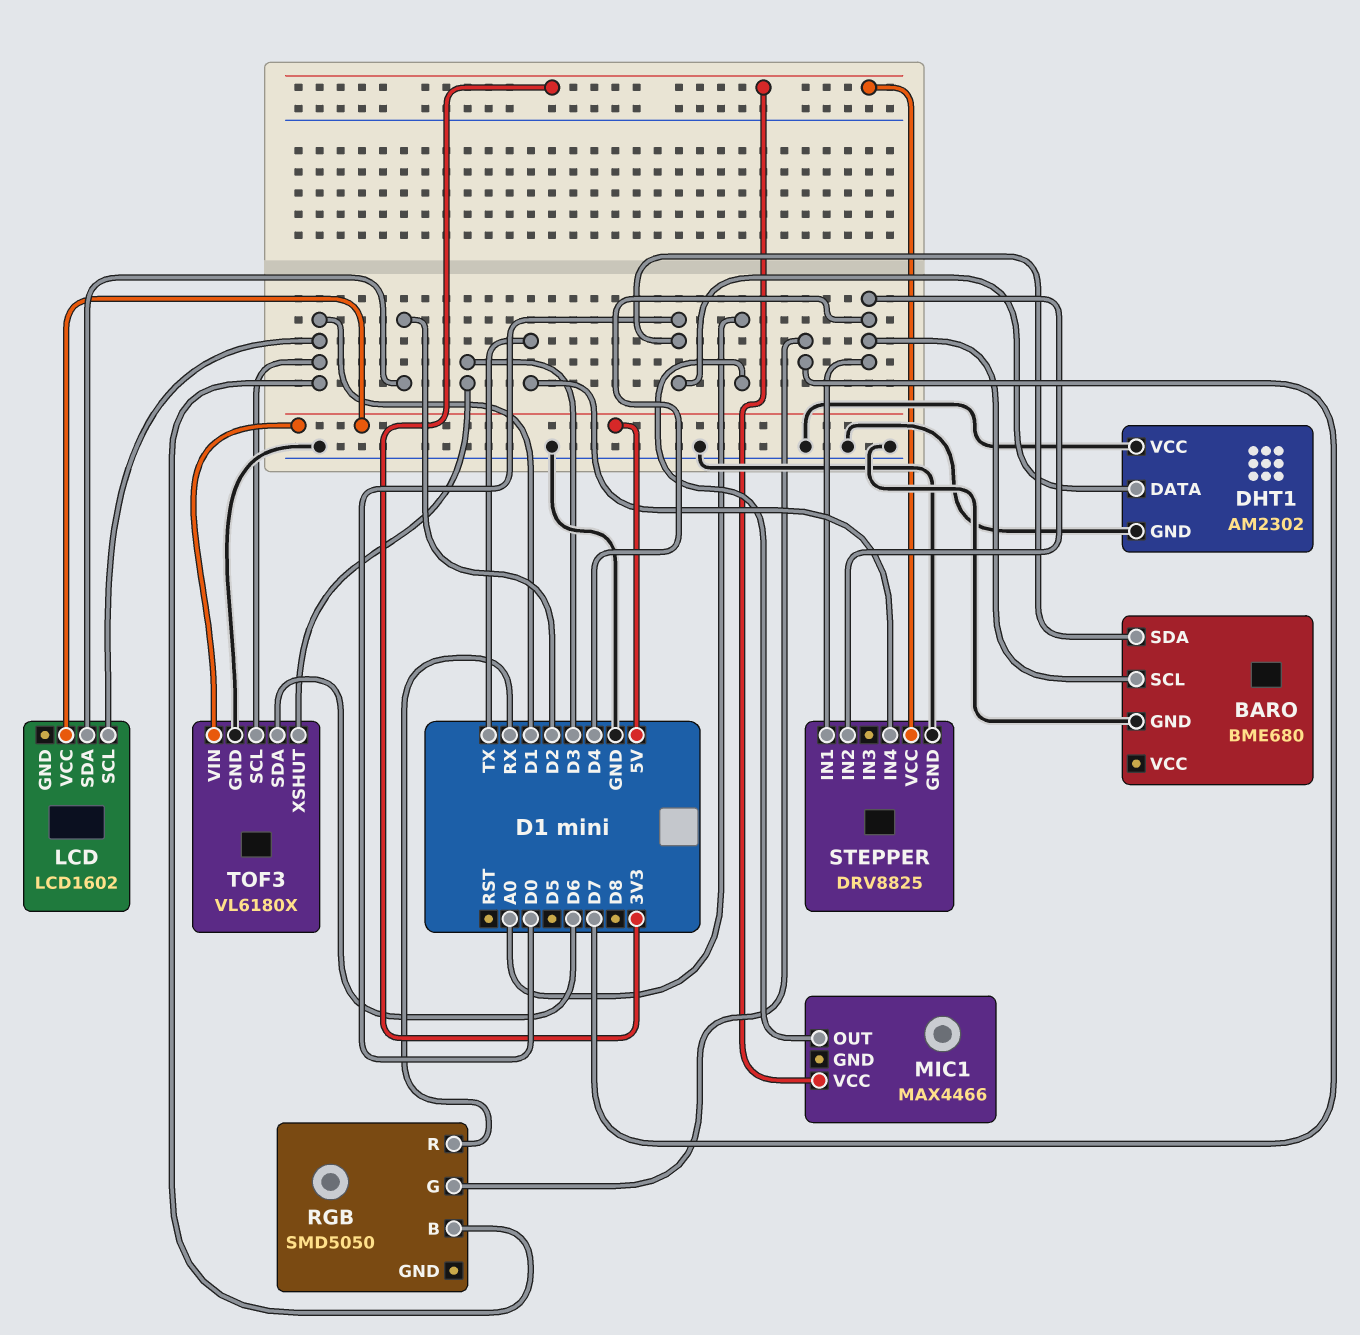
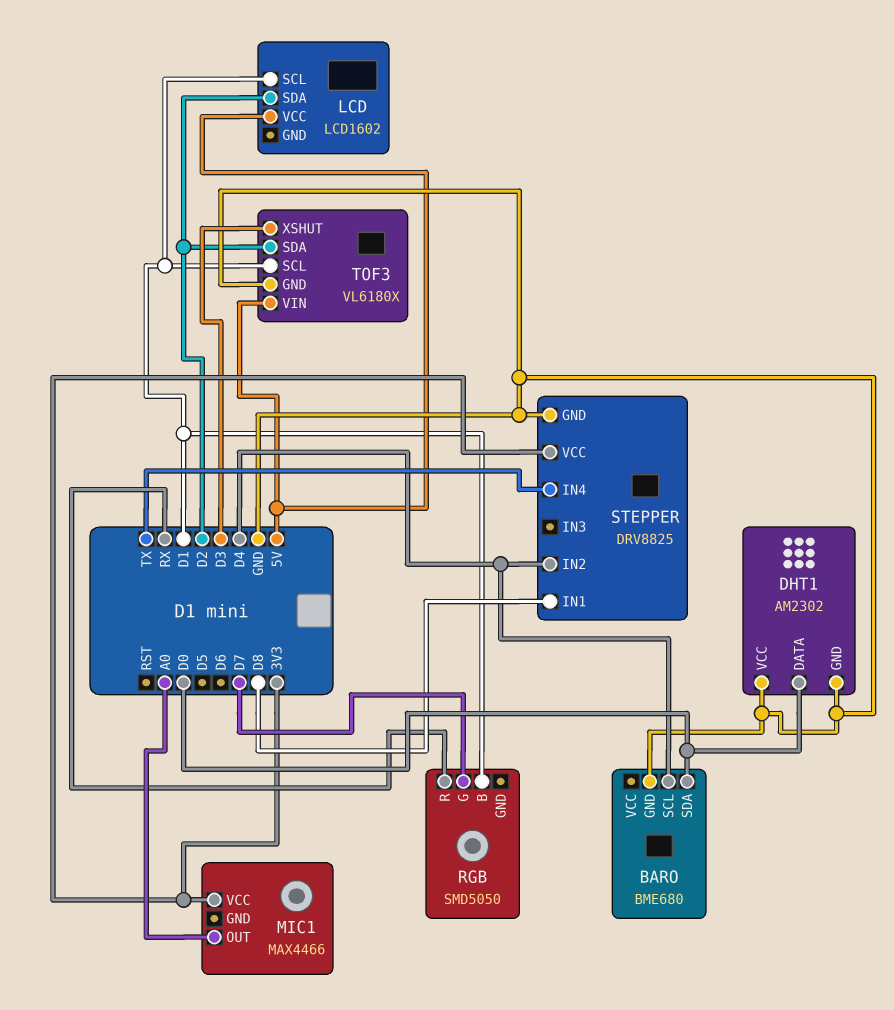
STEPPER pin IN1: D4 -> D8
TOF3 pin SDA: D6 -> D2

